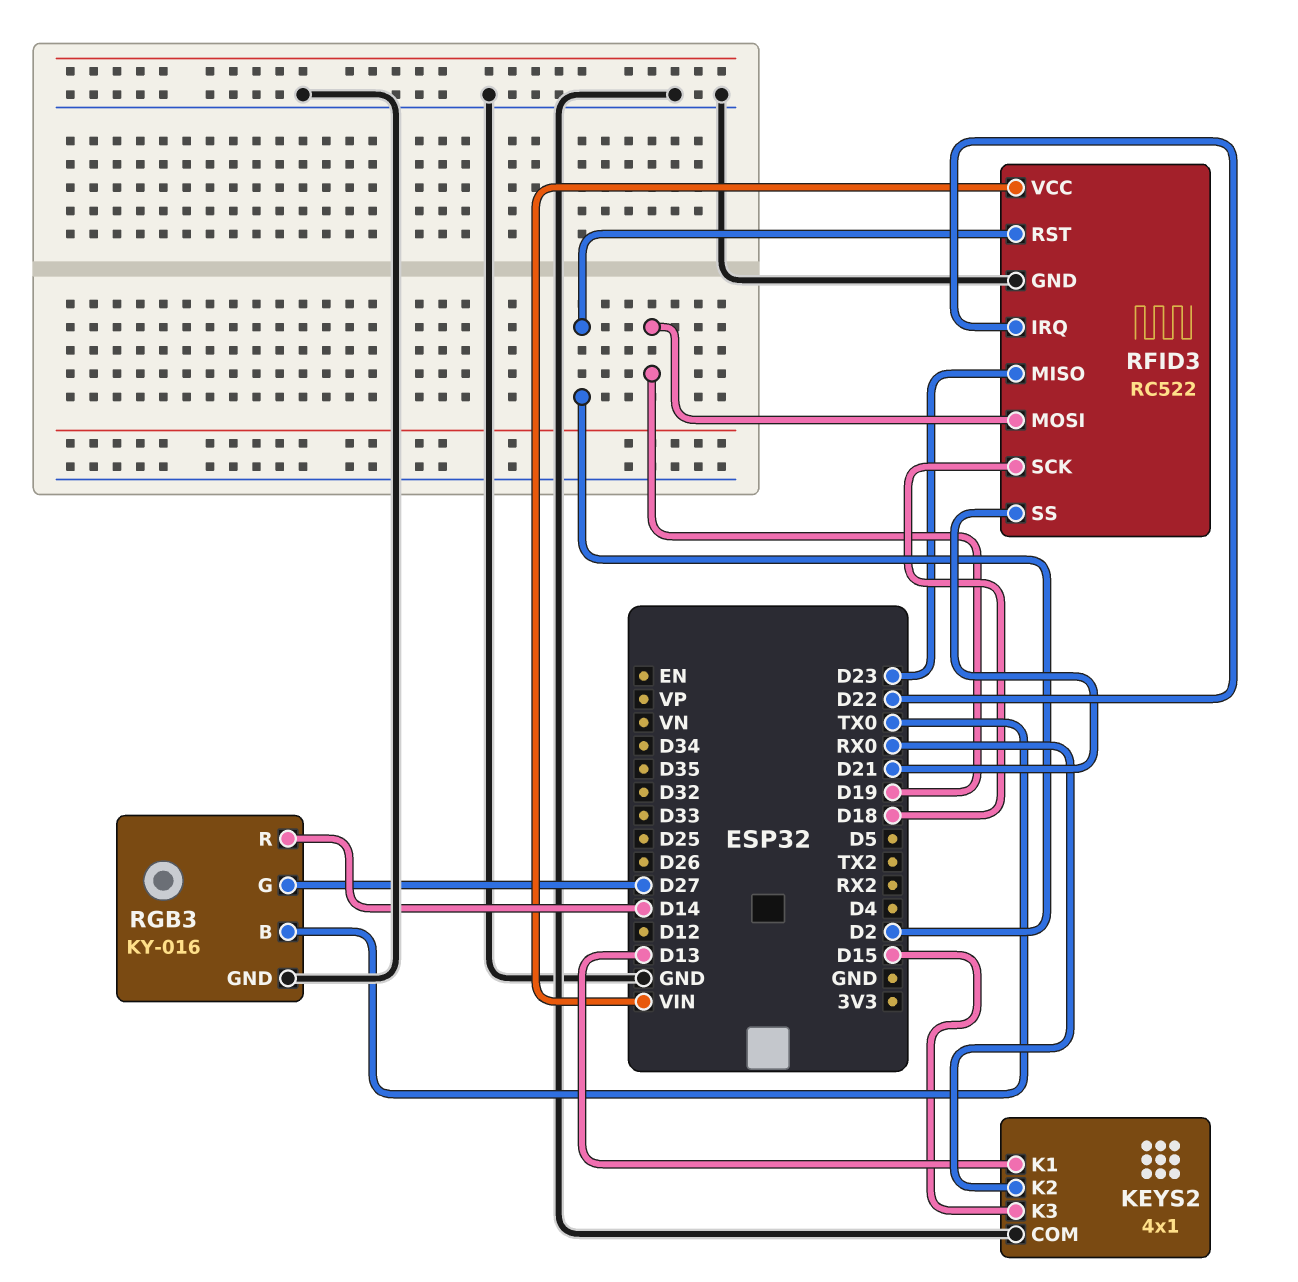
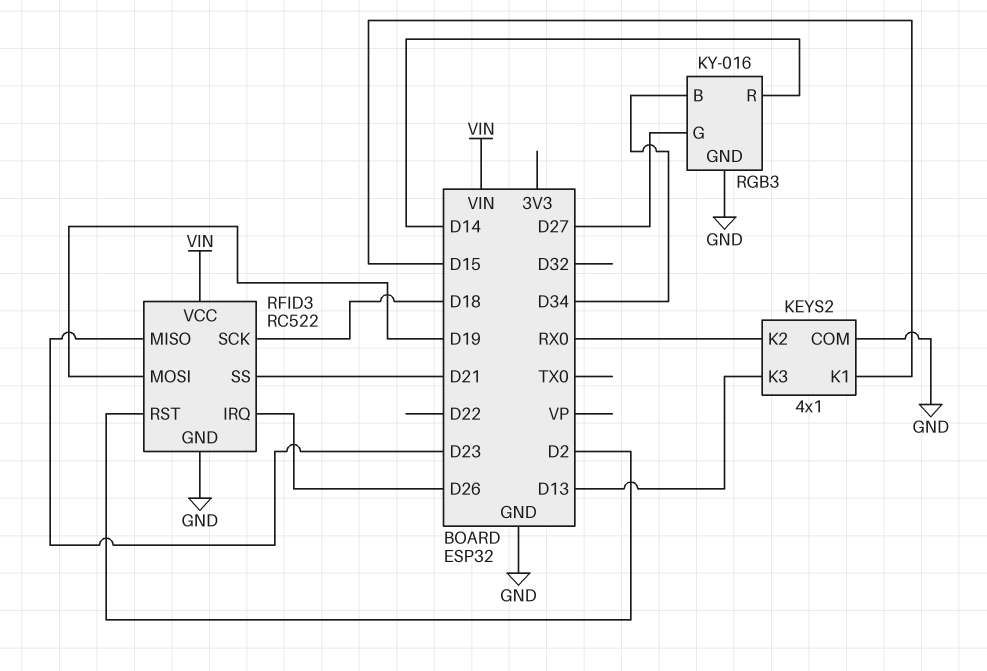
KEYS2 pin K1: D13 -> D15
KEYS2 pin K3: D15 -> D13
RFID3 pin IRQ: D22 -> D26
RGB3 pin B: TX0 -> D34

